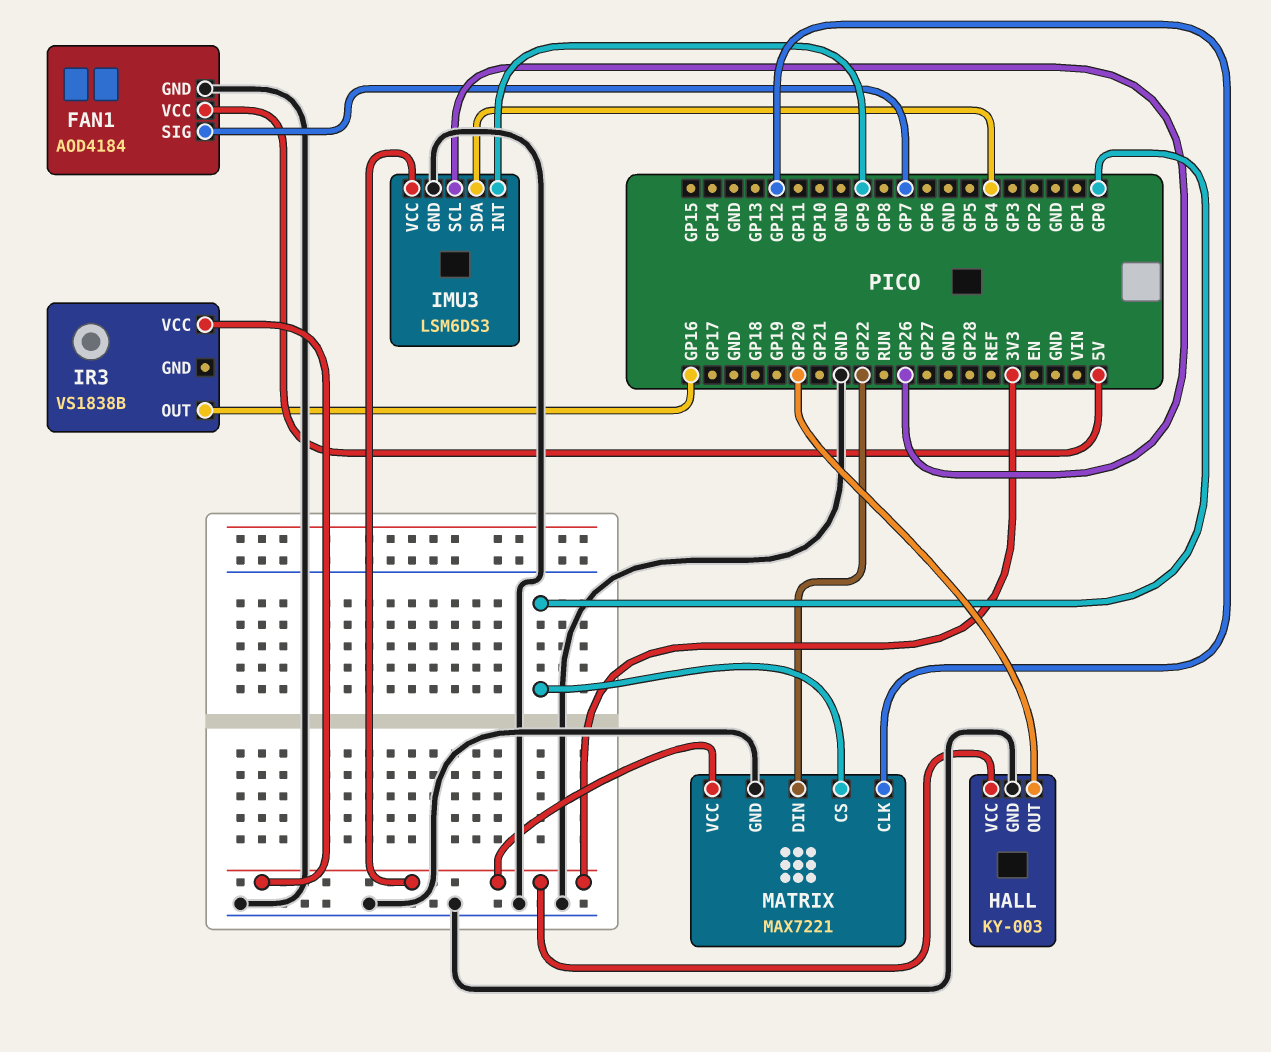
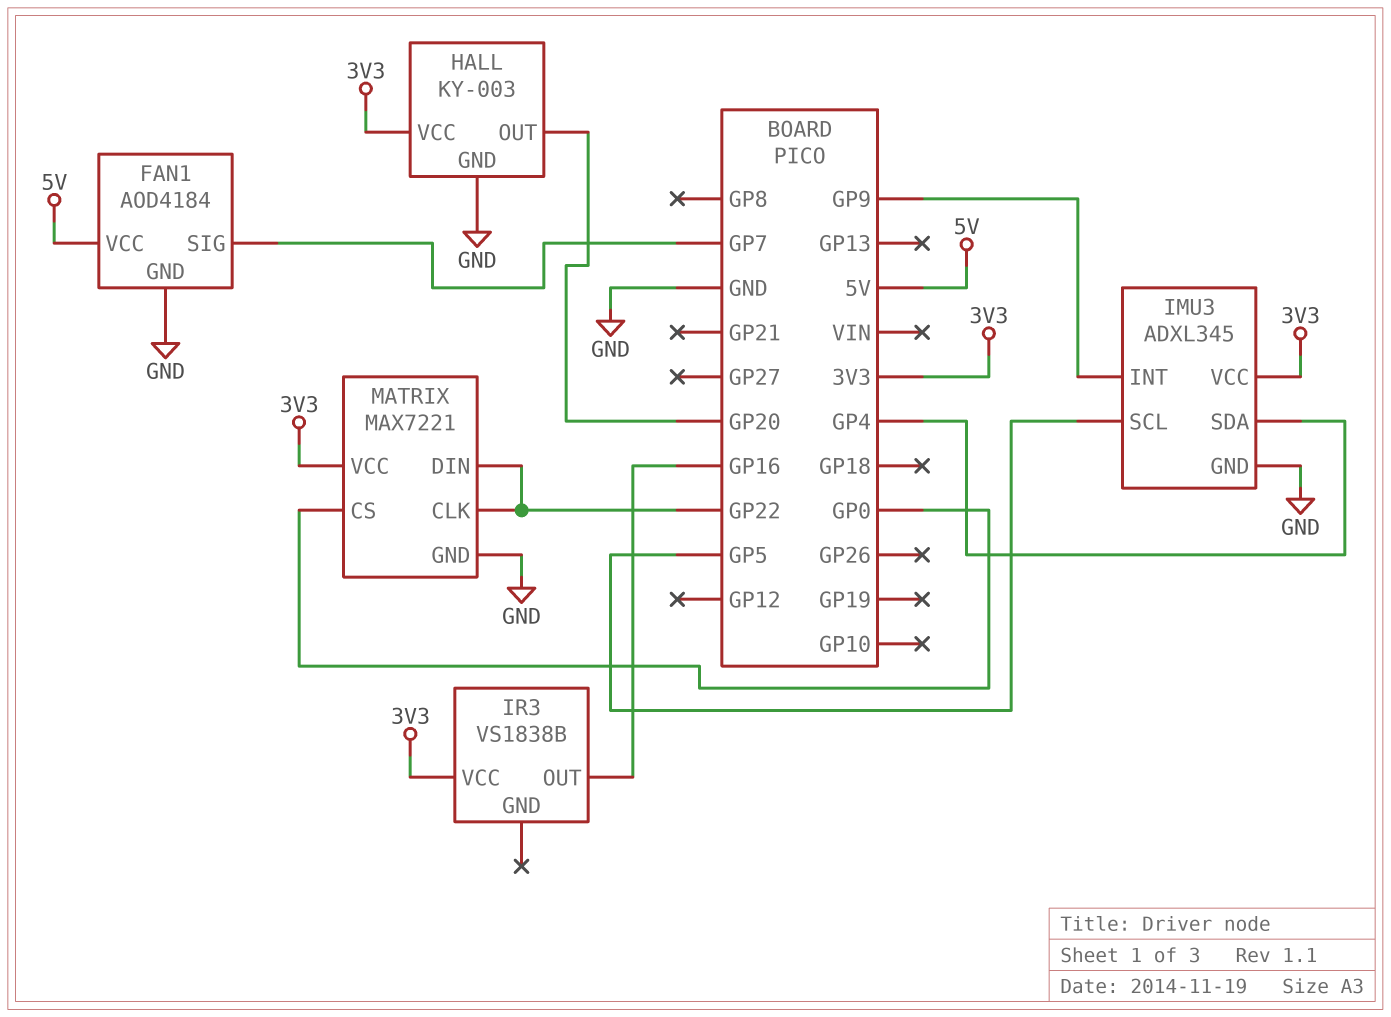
IMU3: LSM6DS3 -> ADXL345
IMU3 pin SCL: GP26 -> GP5
MATRIX pin CLK: GP12 -> GP22

